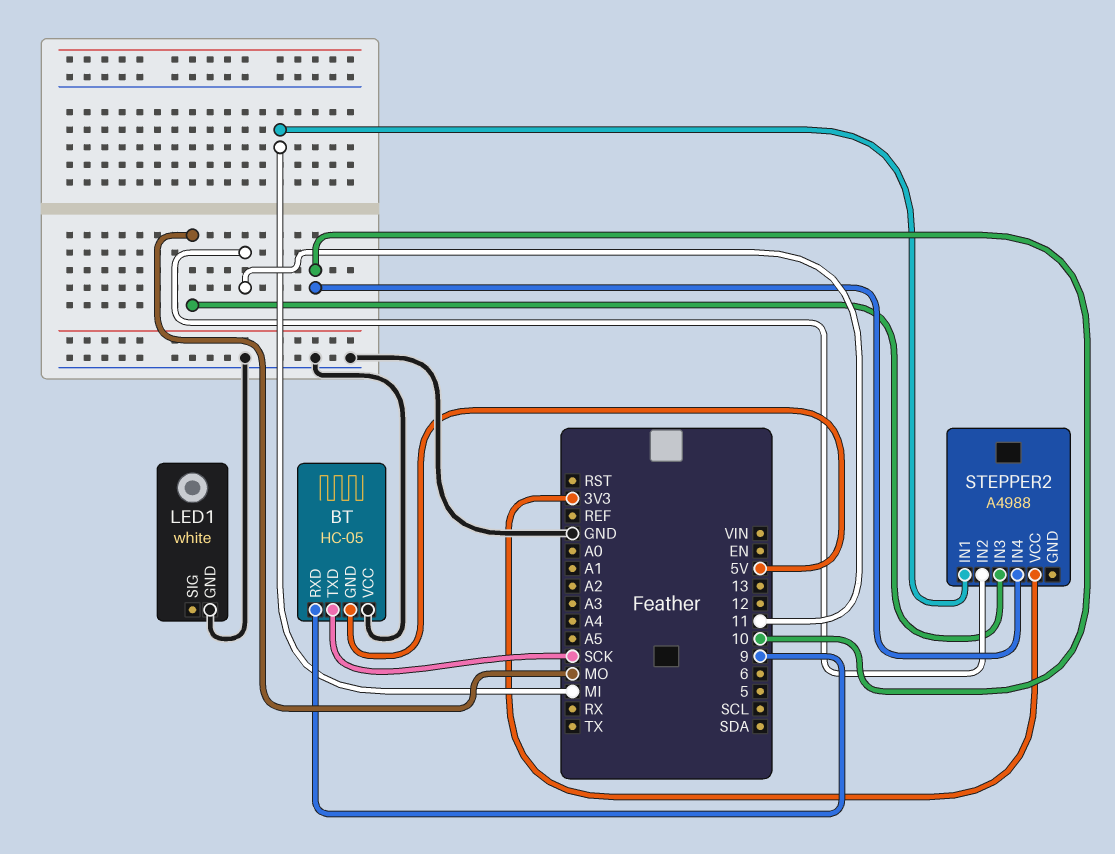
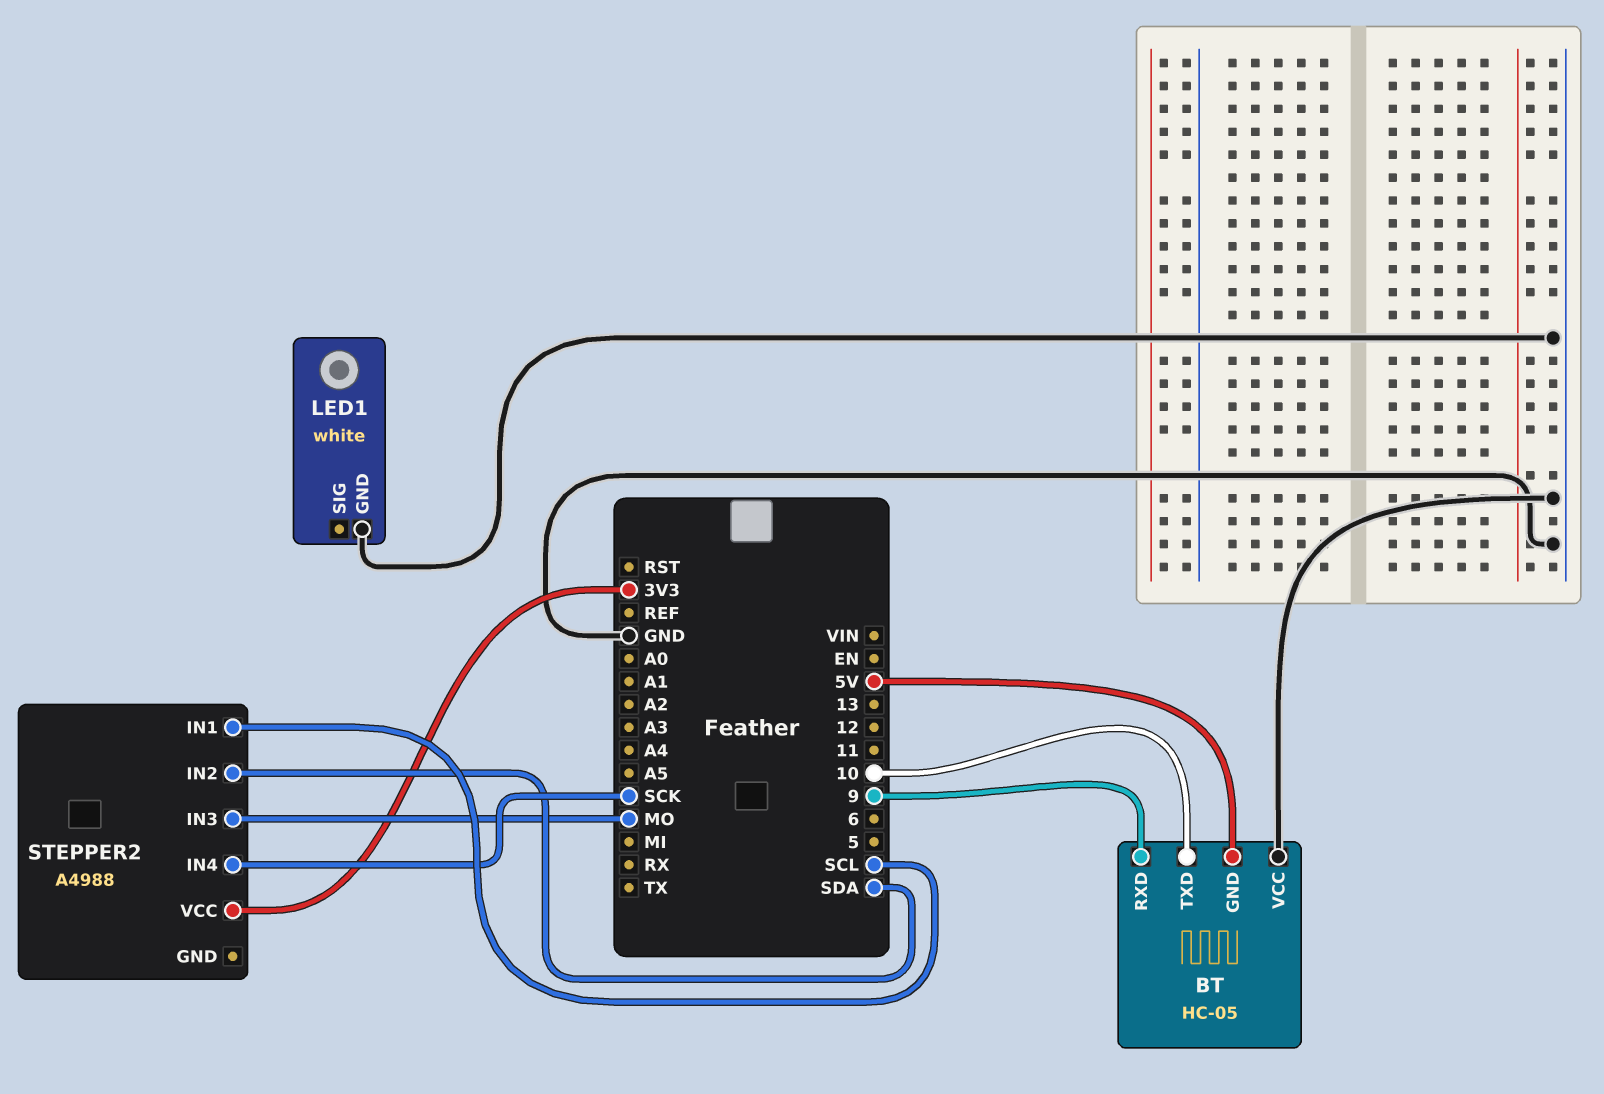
BT pin TXD: SCK -> 10
STEPPER2 pin IN1: MI -> SCL
STEPPER2 pin IN2: 11 -> SDA
STEPPER2 pin IN4: 10 -> SCK

